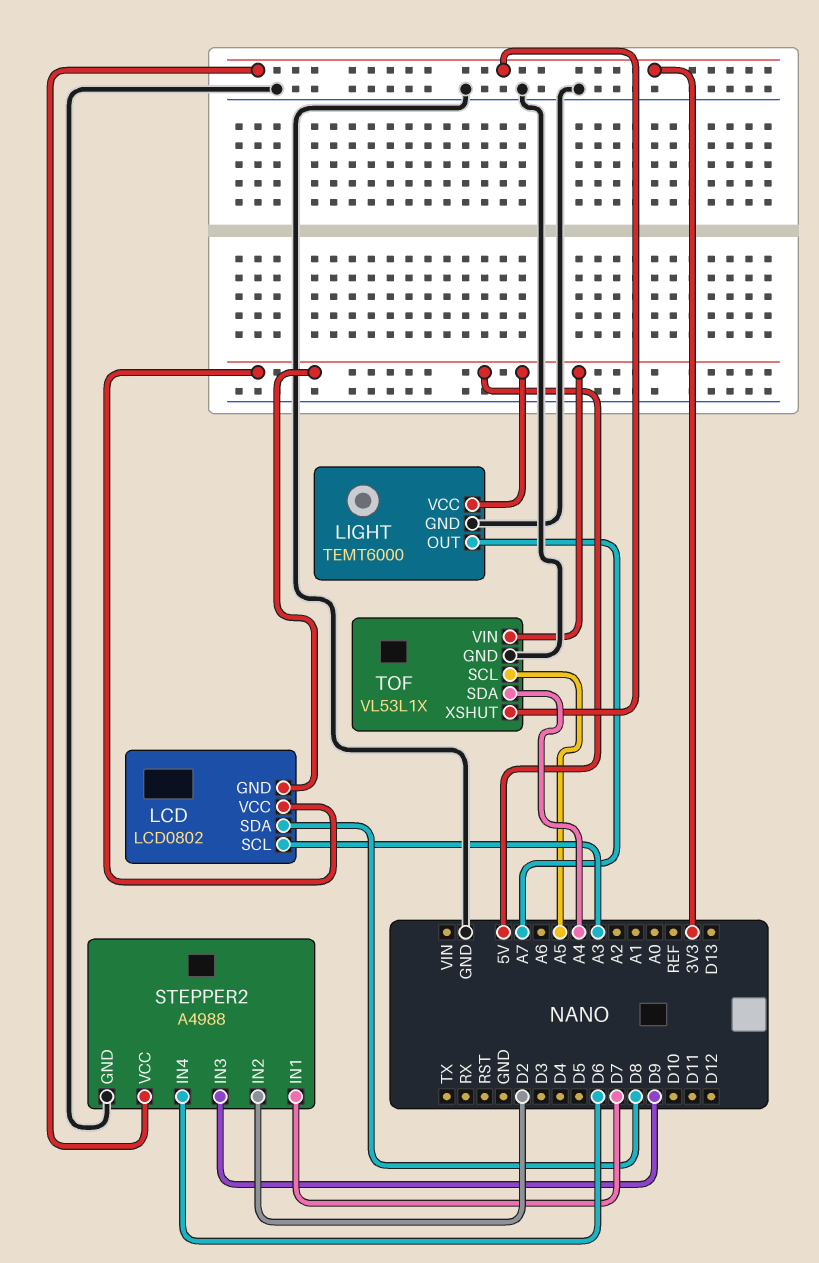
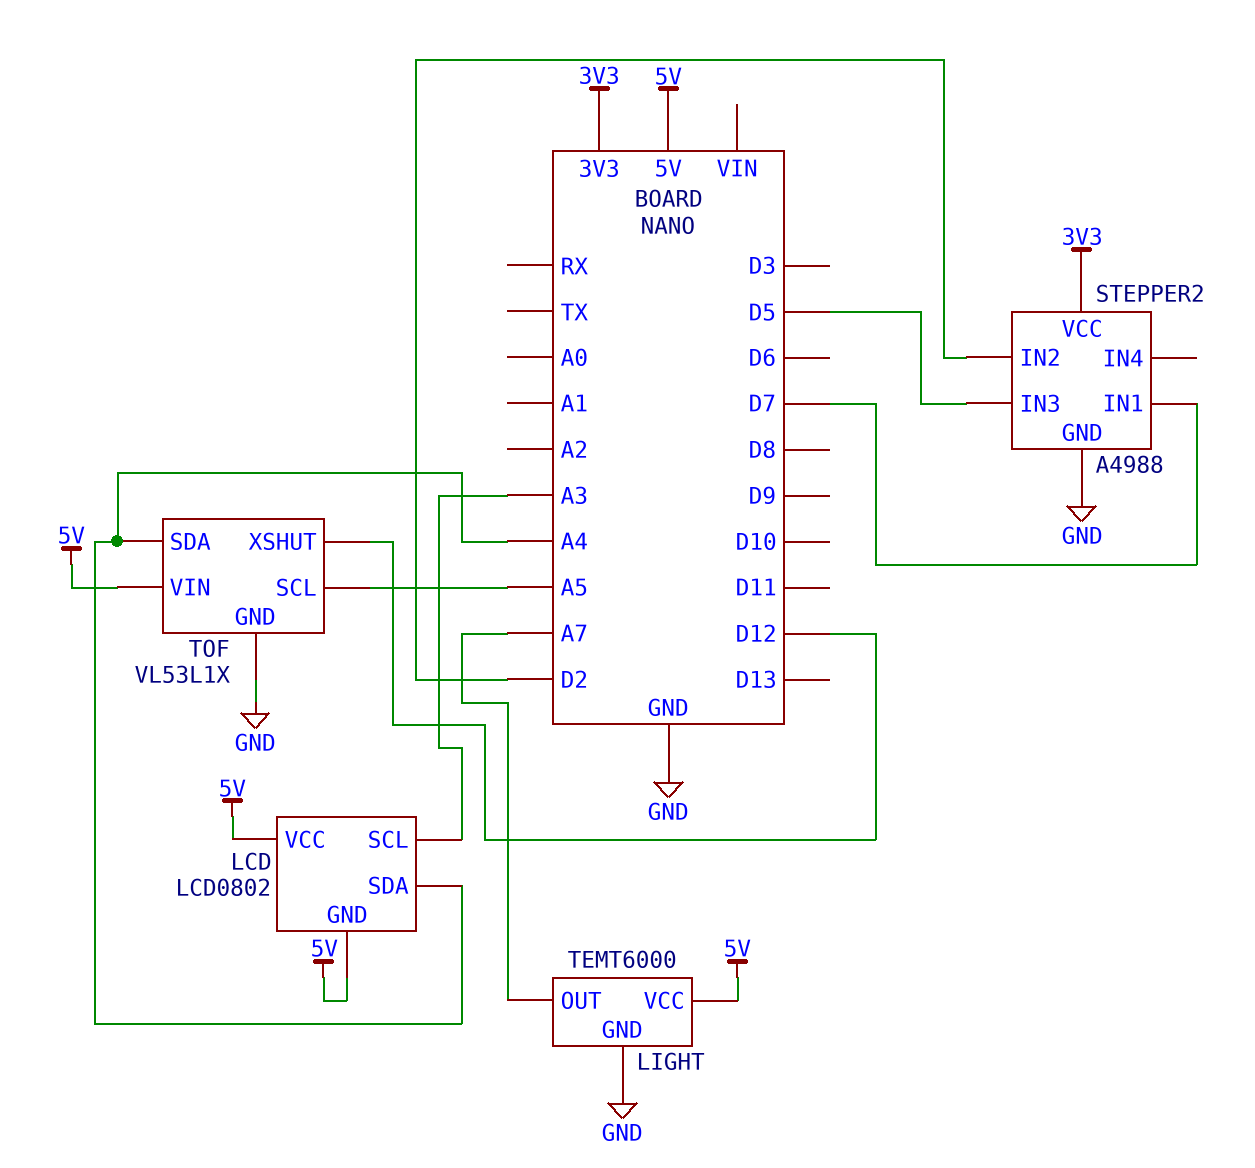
LCD pin SDA: D8 -> A4
STEPPER2 pin IN3: D9 -> D5
STEPPER2 pin IN4: D6 -> none
TOF pin XSHUT: 3V3 -> D12

